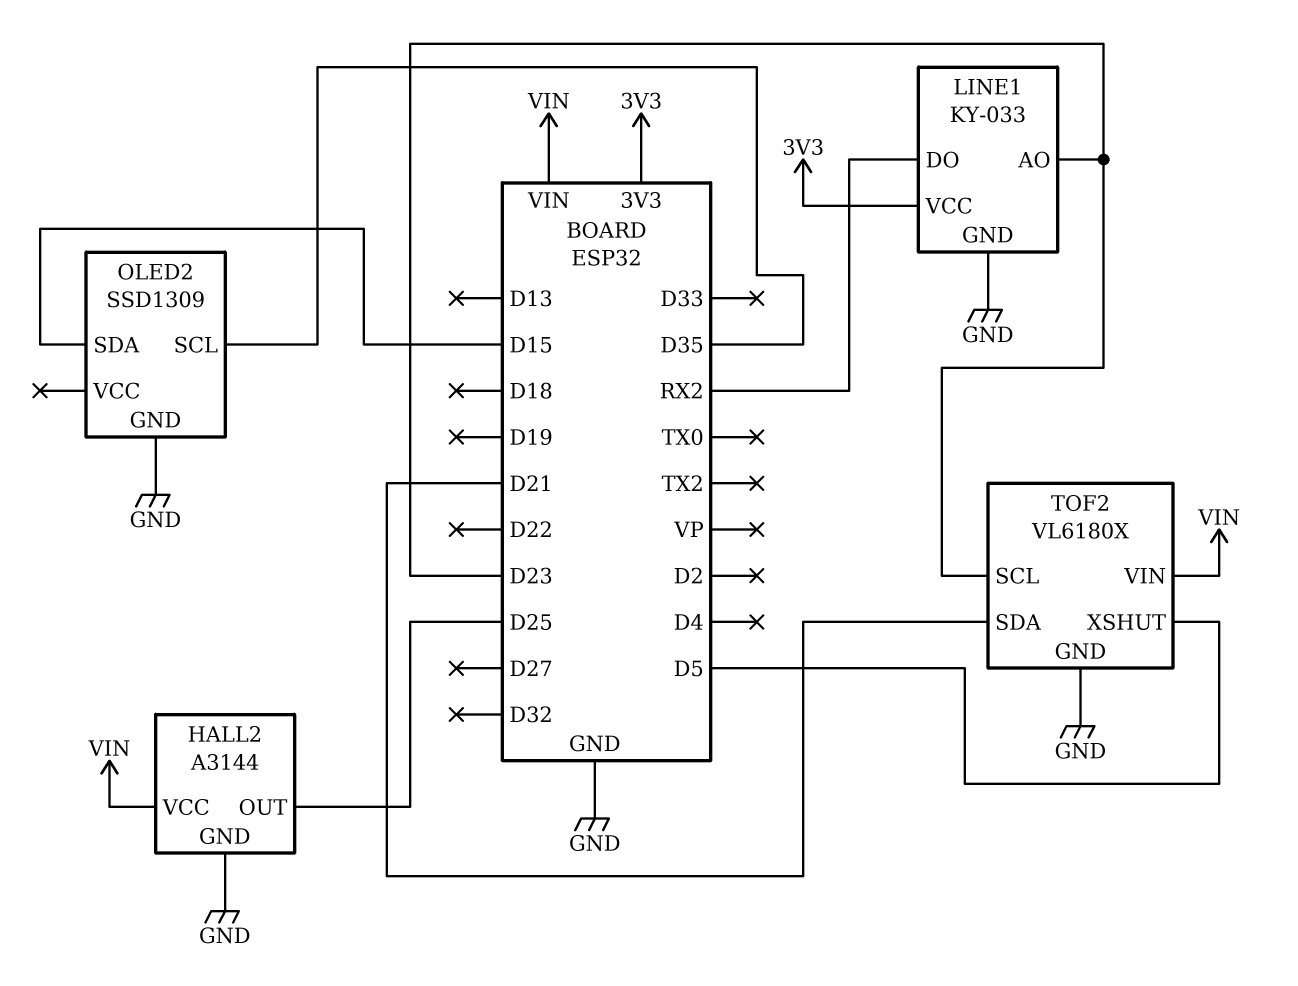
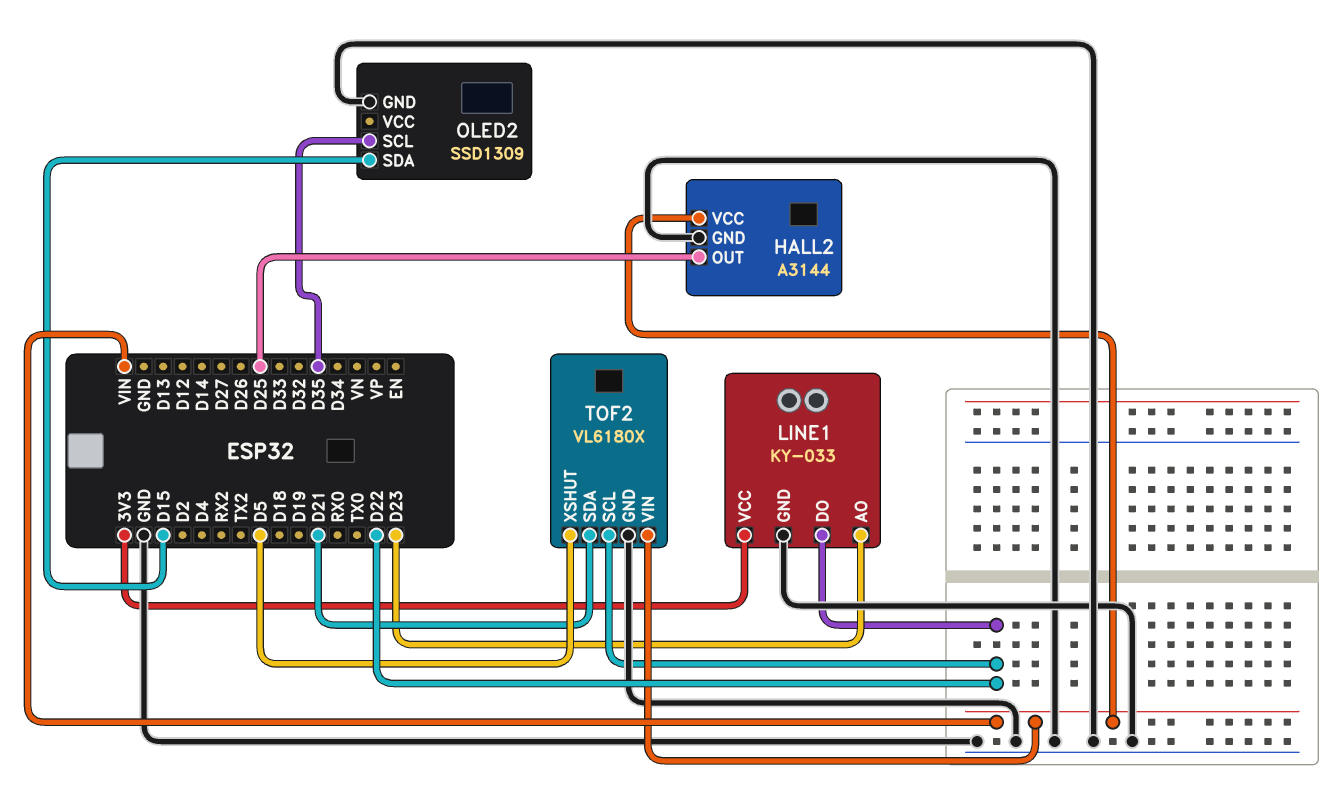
LINE1 pin DO: RX2 -> D22
TOF2 pin SCL: D23 -> D22

